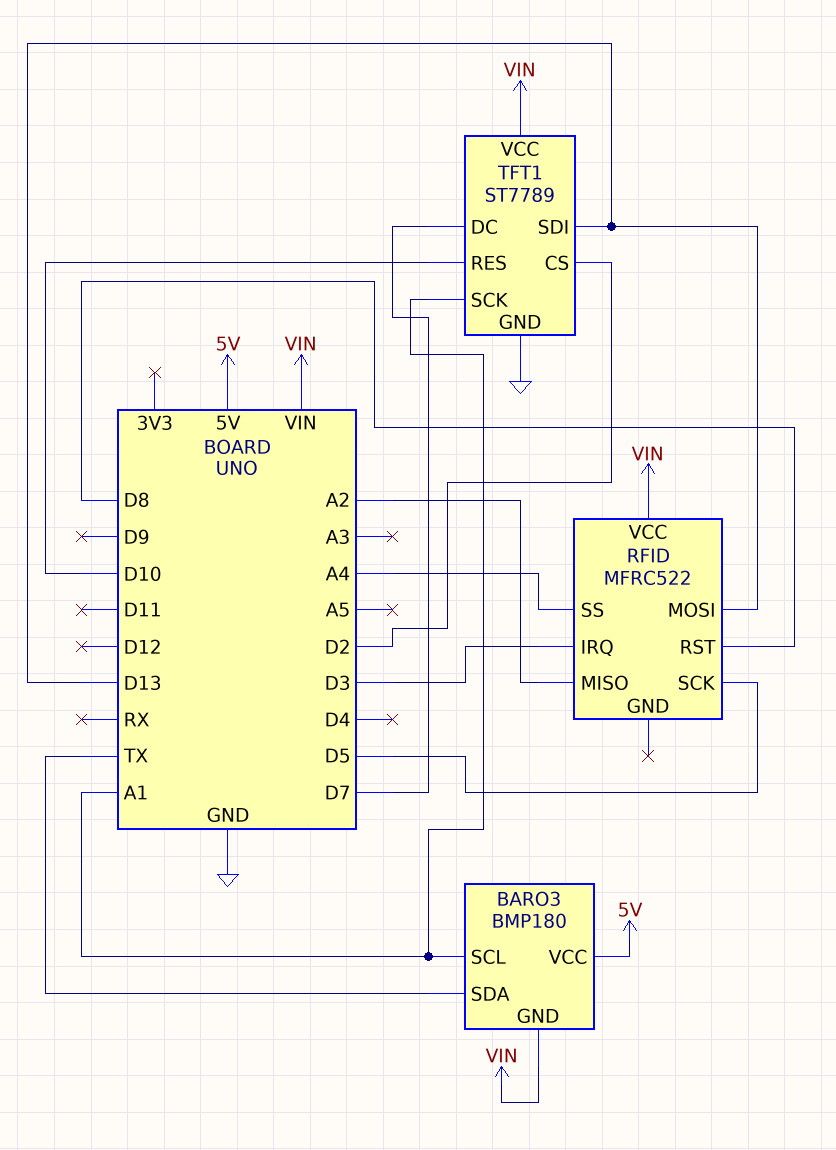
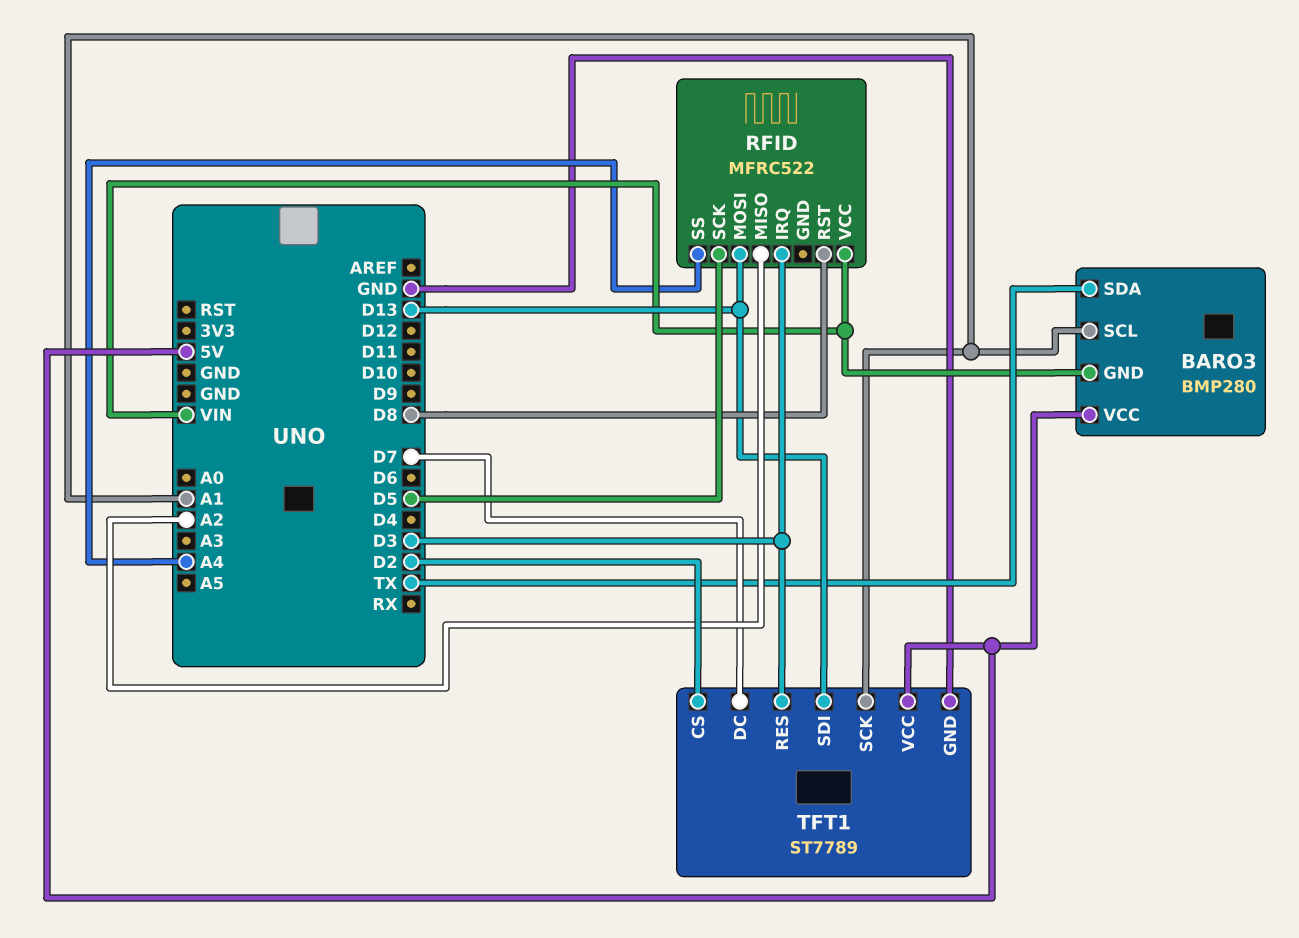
BARO3: BMP180 -> BMP280
TFT1 pin RES: D10 -> D3
TFT1 pin VCC: VIN -> 5V

